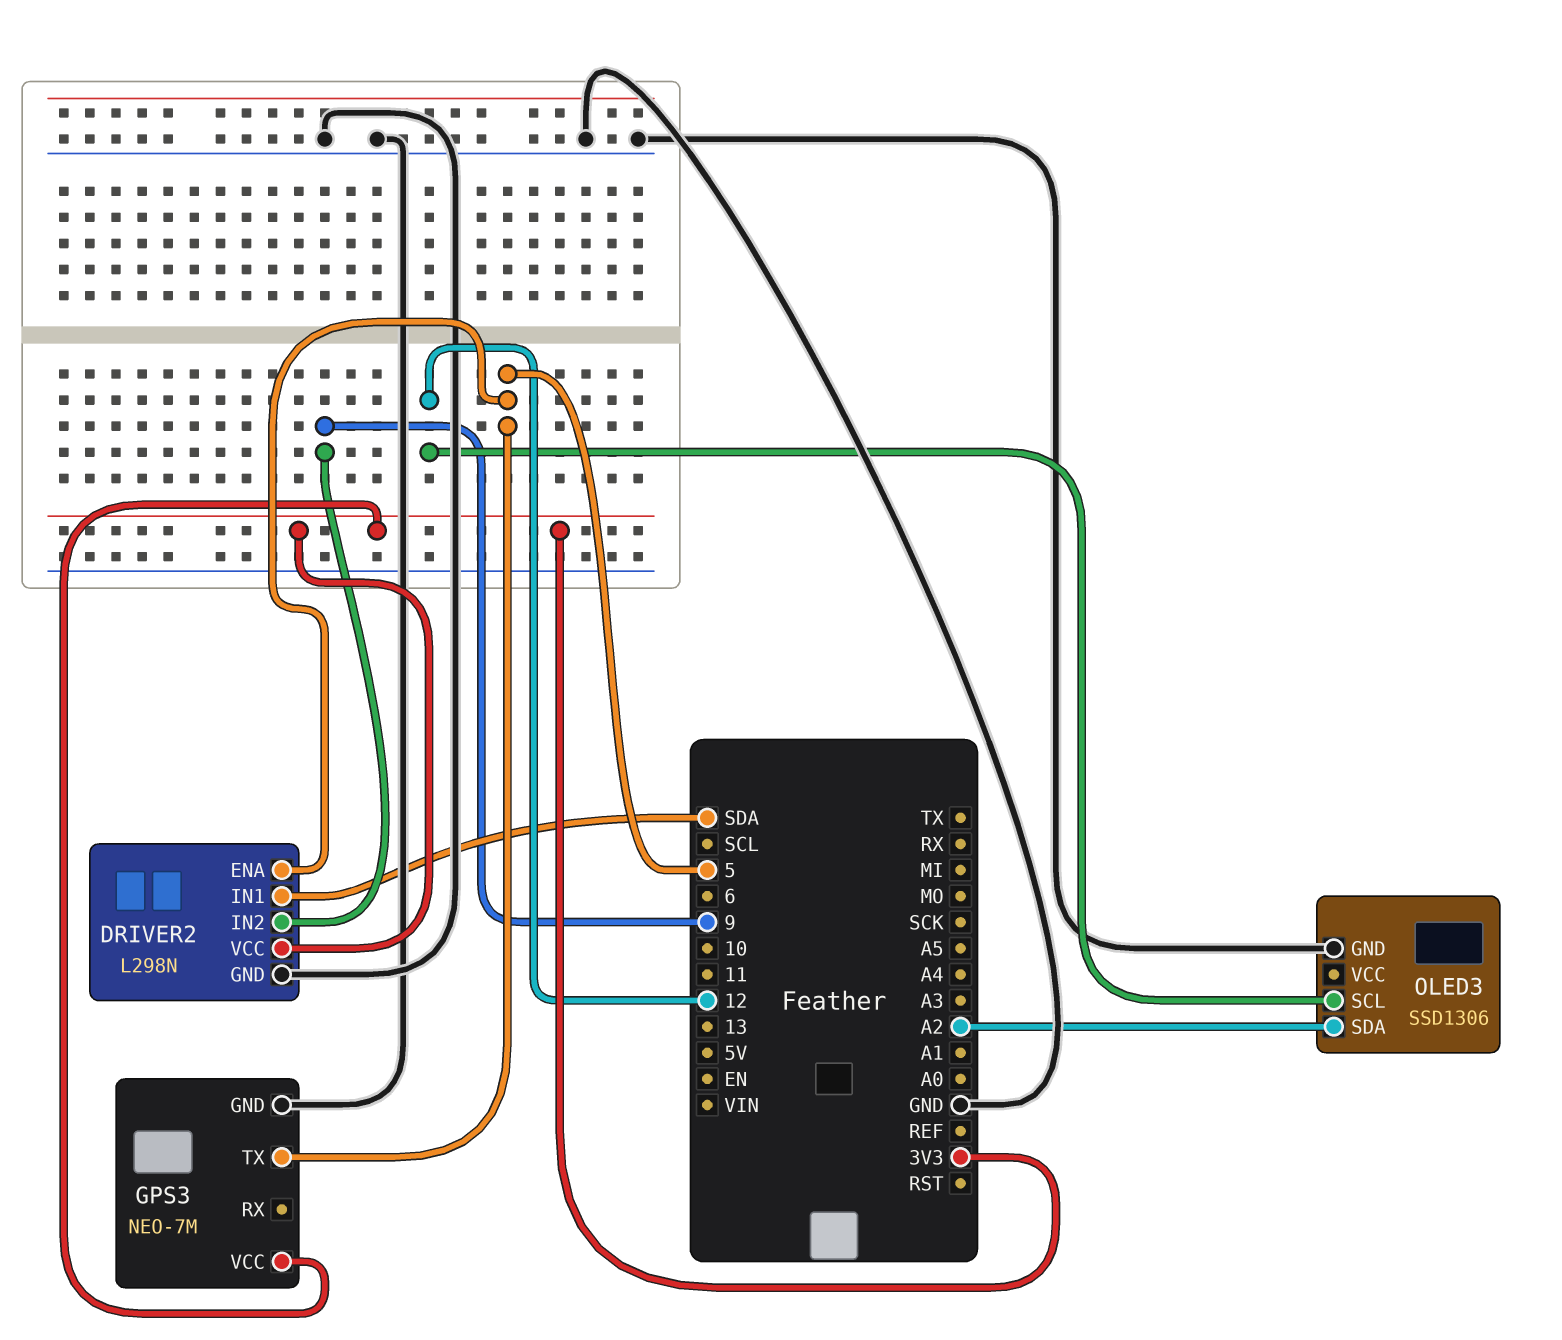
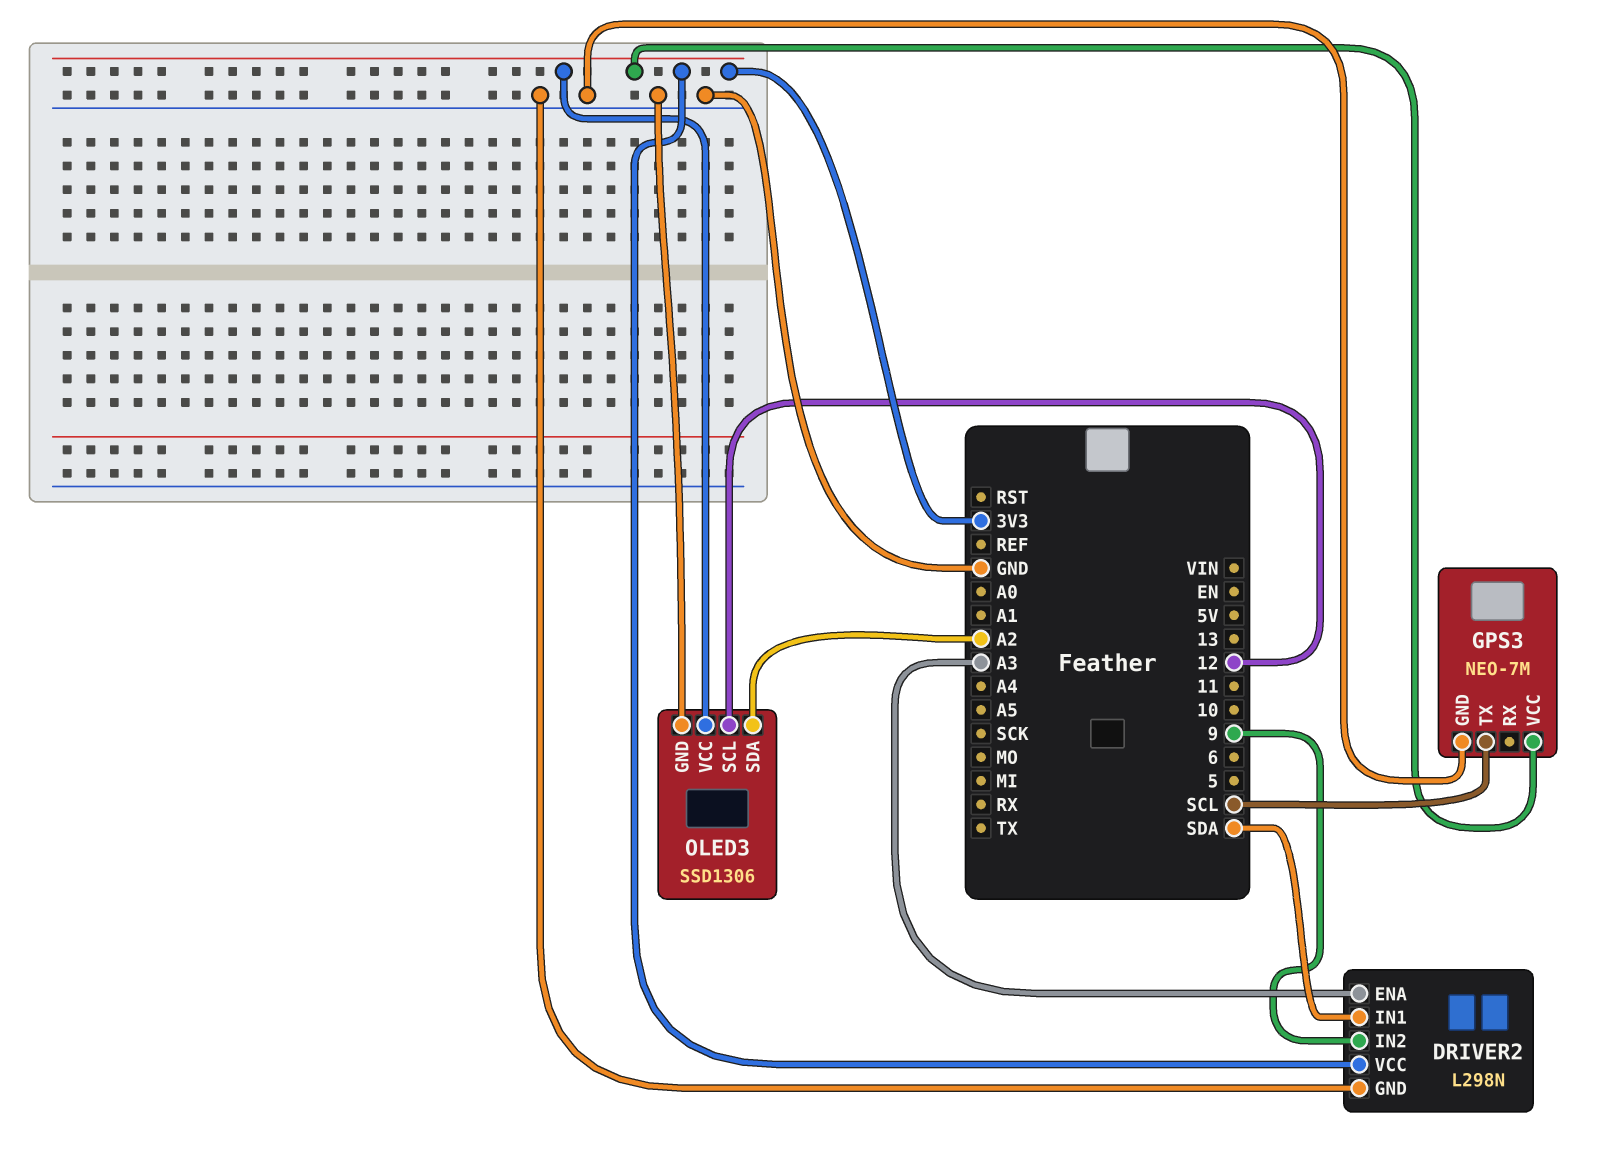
DRIVER2 pin ENA: 5 -> A3
GPS3 pin TX: 5 -> SCL
OLED3 pin VCC: none -> 3V3

